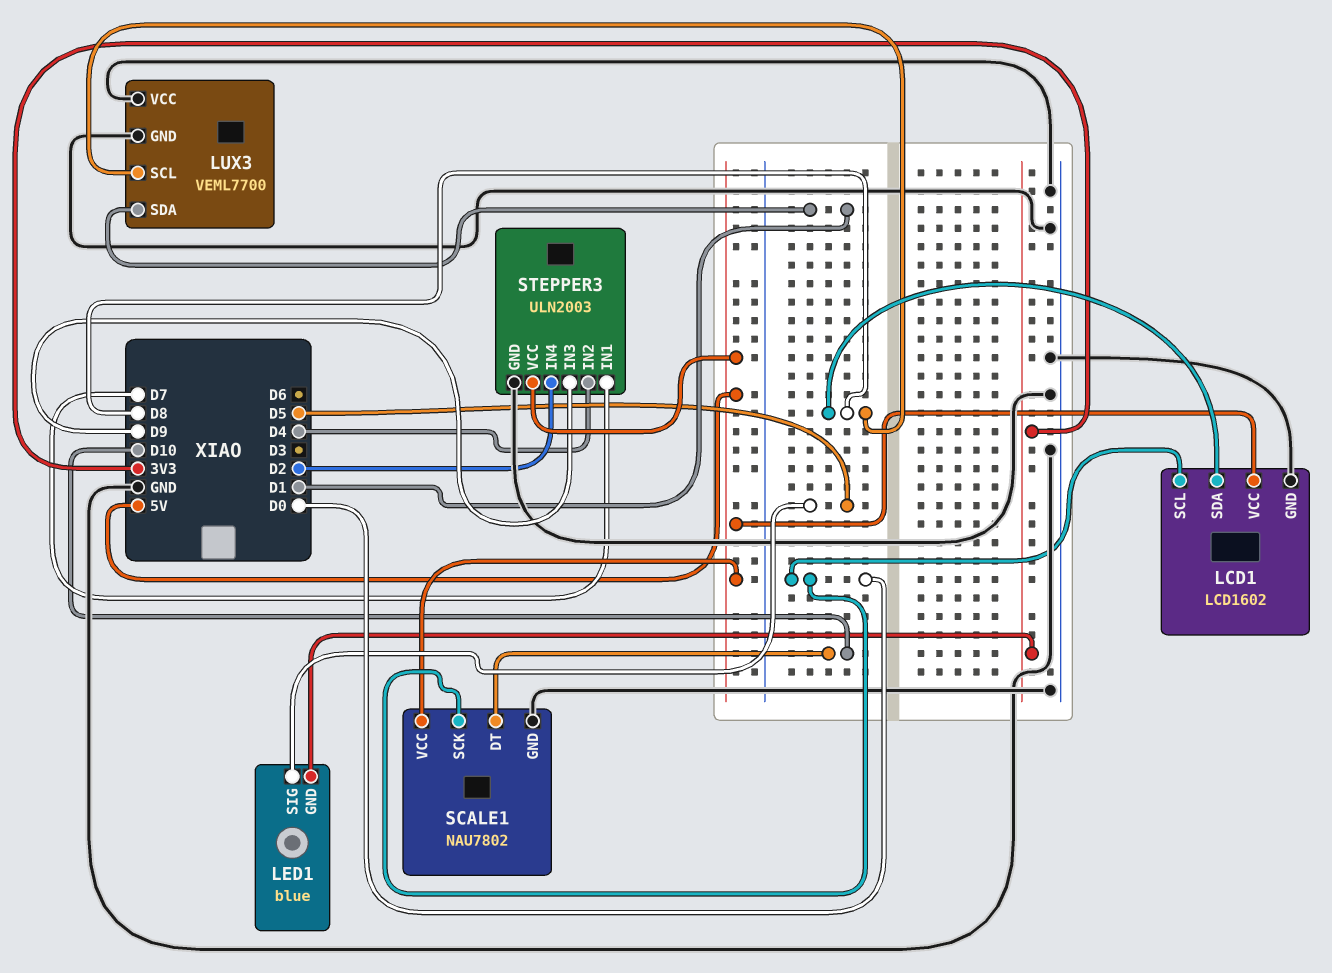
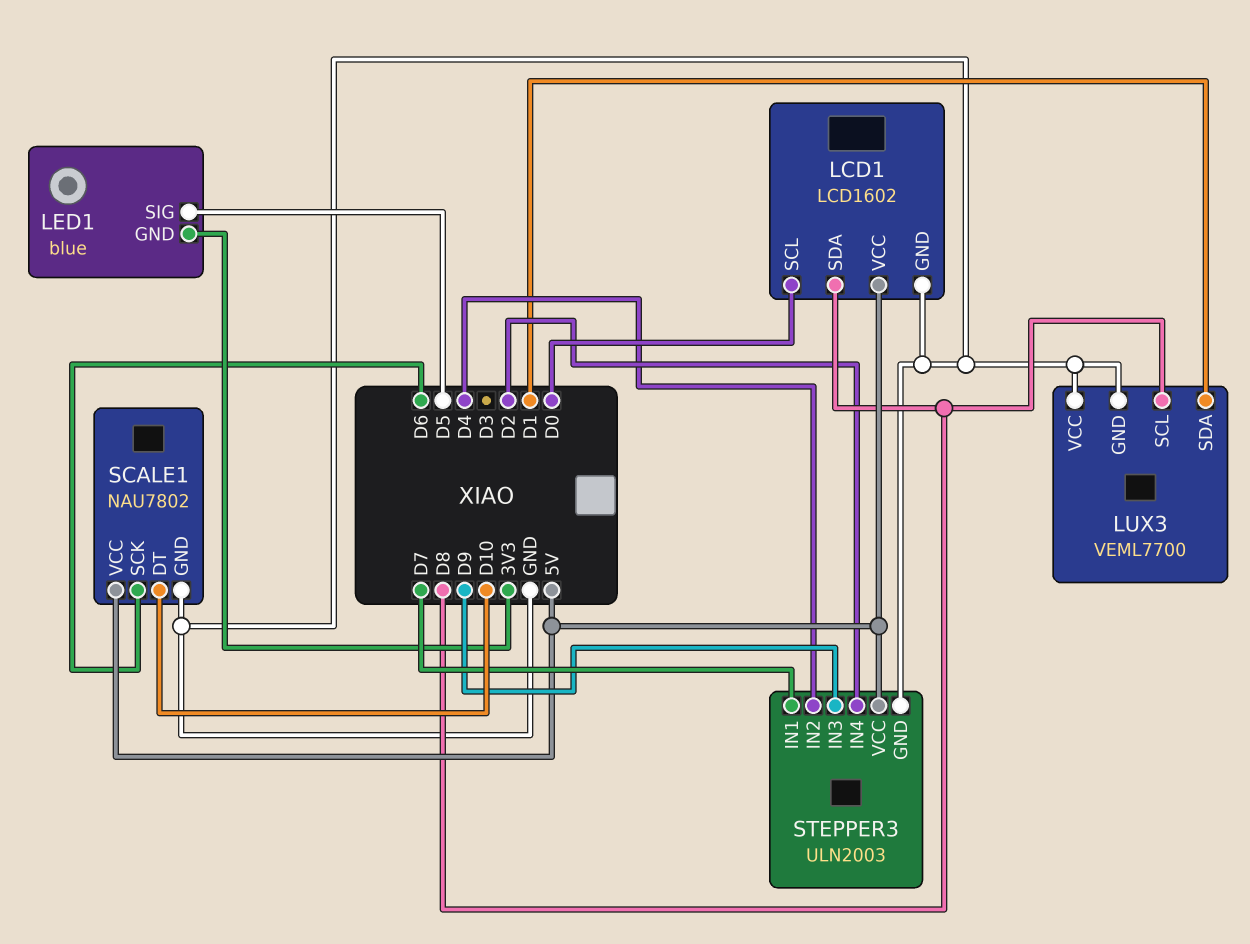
SCALE1 pin SCK: D0 -> D6

